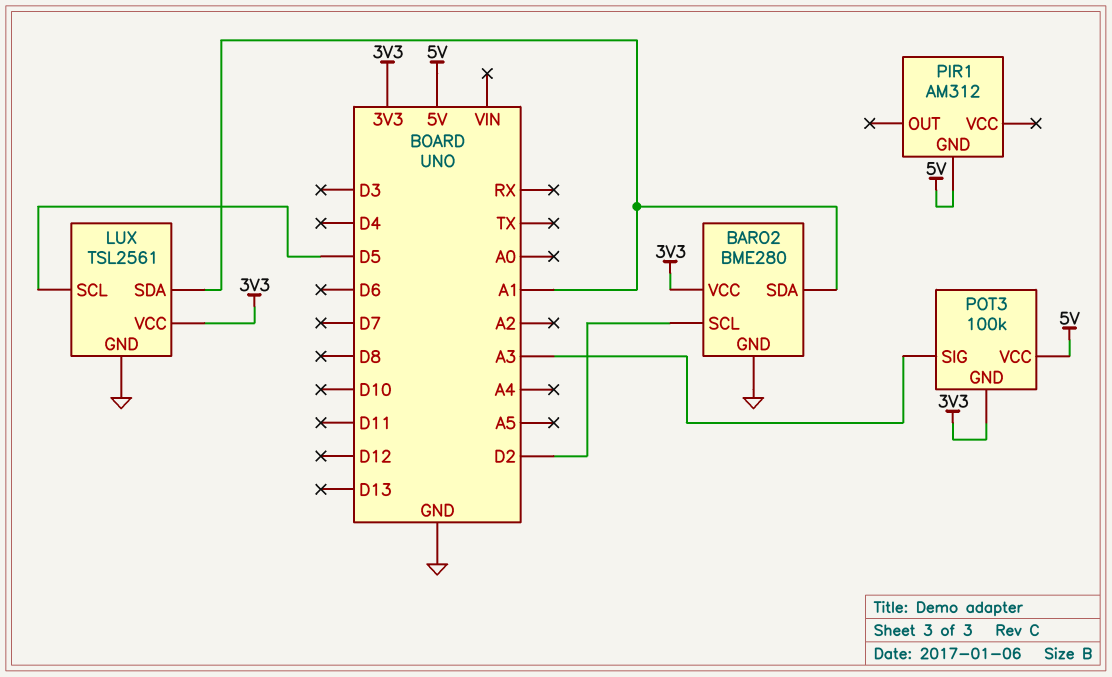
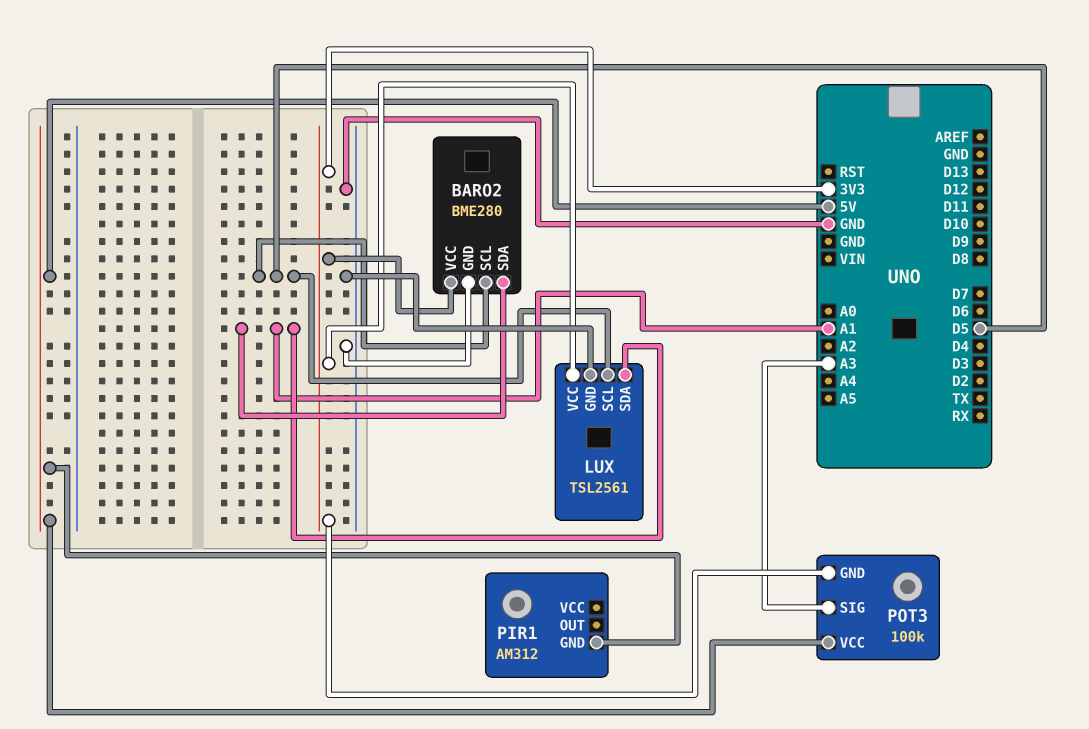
BARO2 pin SCL: D2 -> D5

